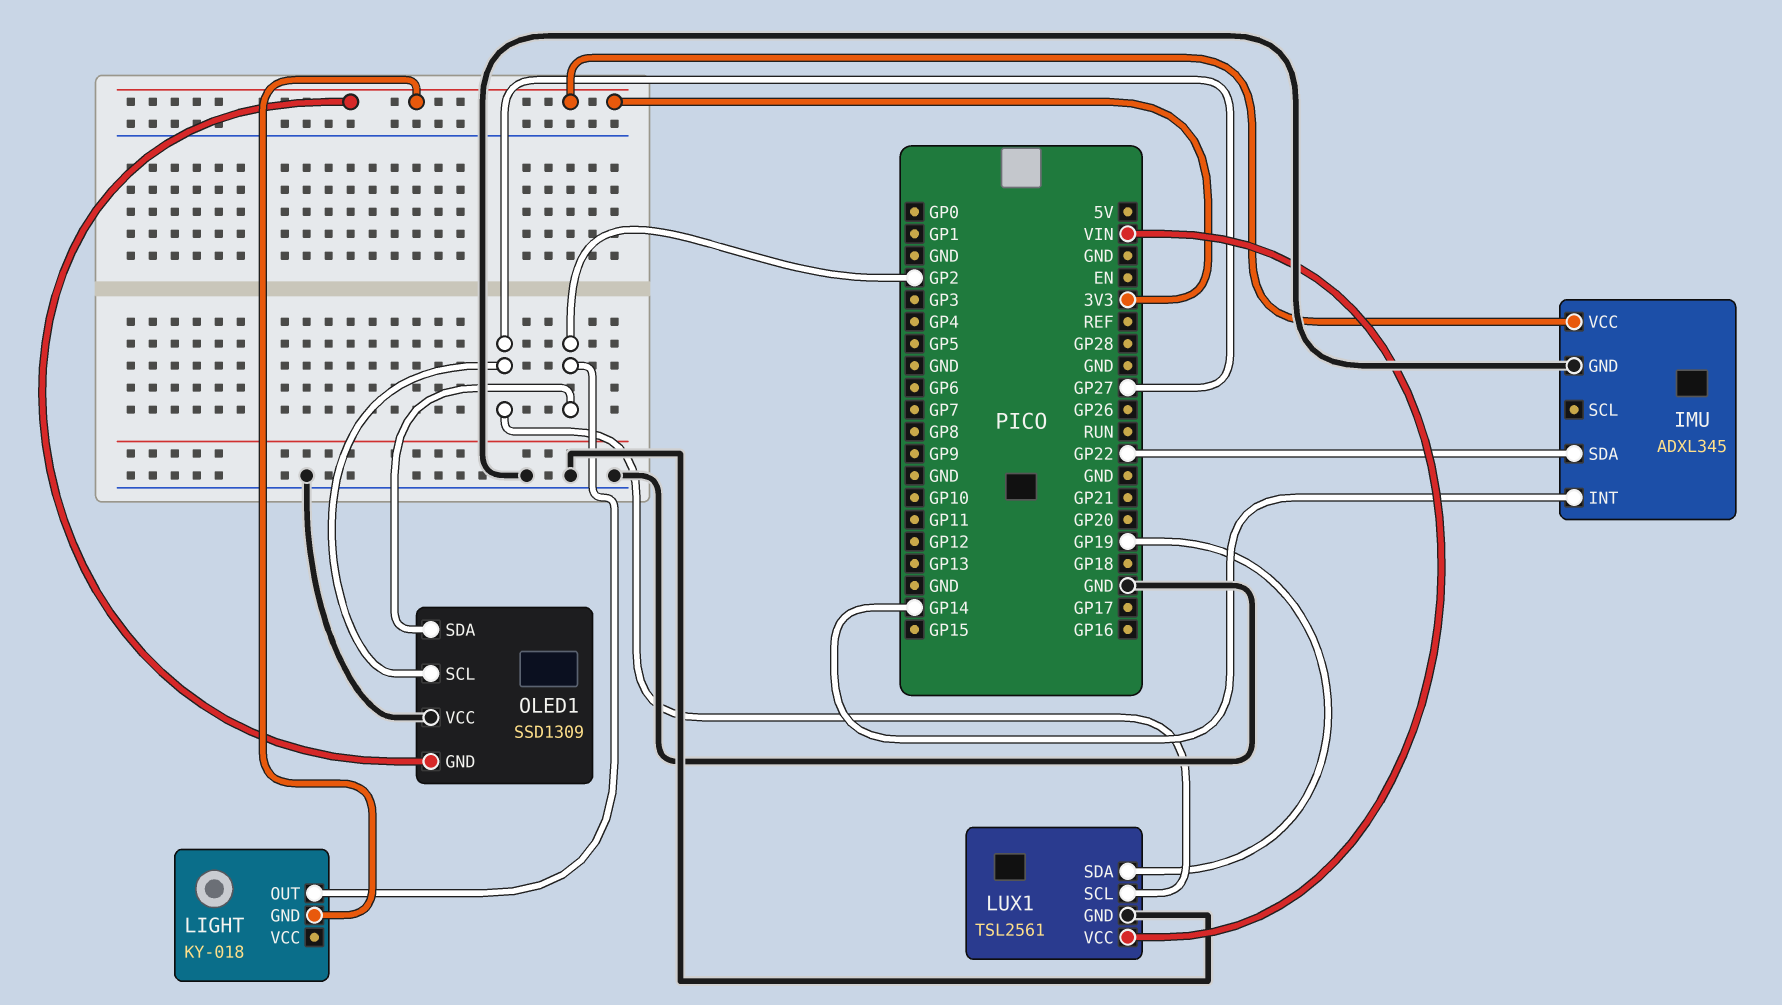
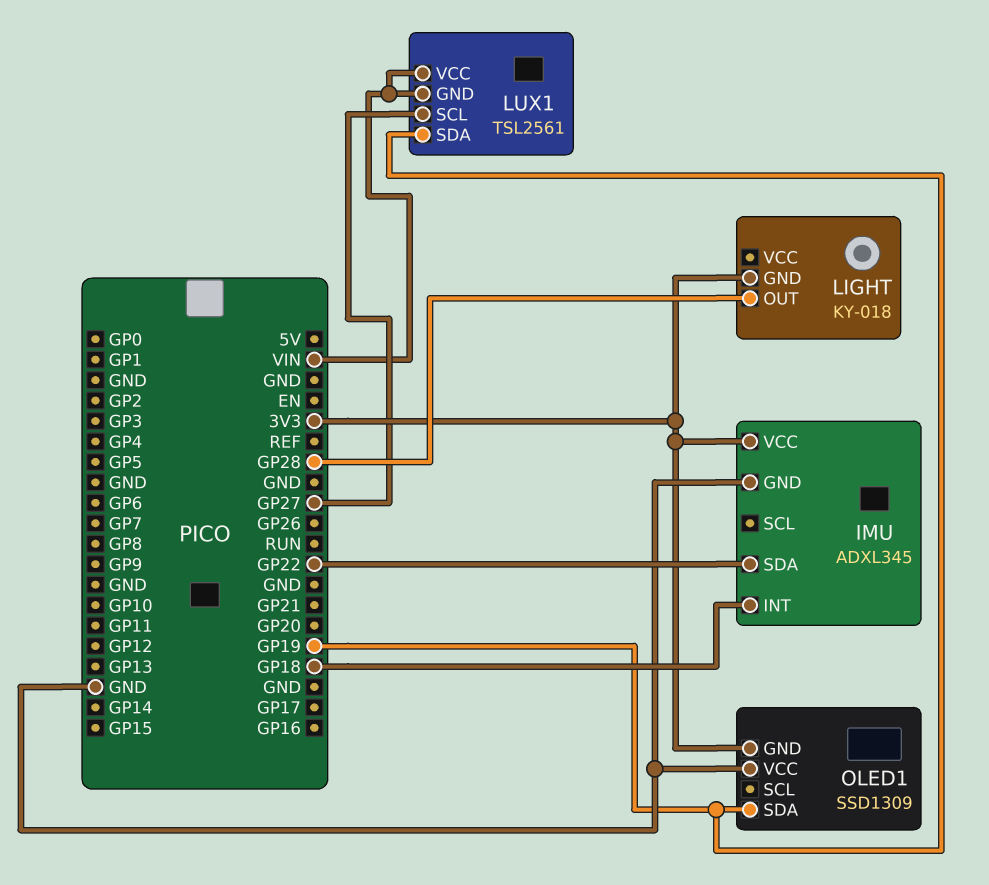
IMU pin INT: GP14 -> GP18
LIGHT pin OUT: GP2 -> GP28
LUX1 pin GND: GND -> VIN
OLED1 pin SCL: GP27 -> none
OLED1 pin SDA: GP2 -> GP19

